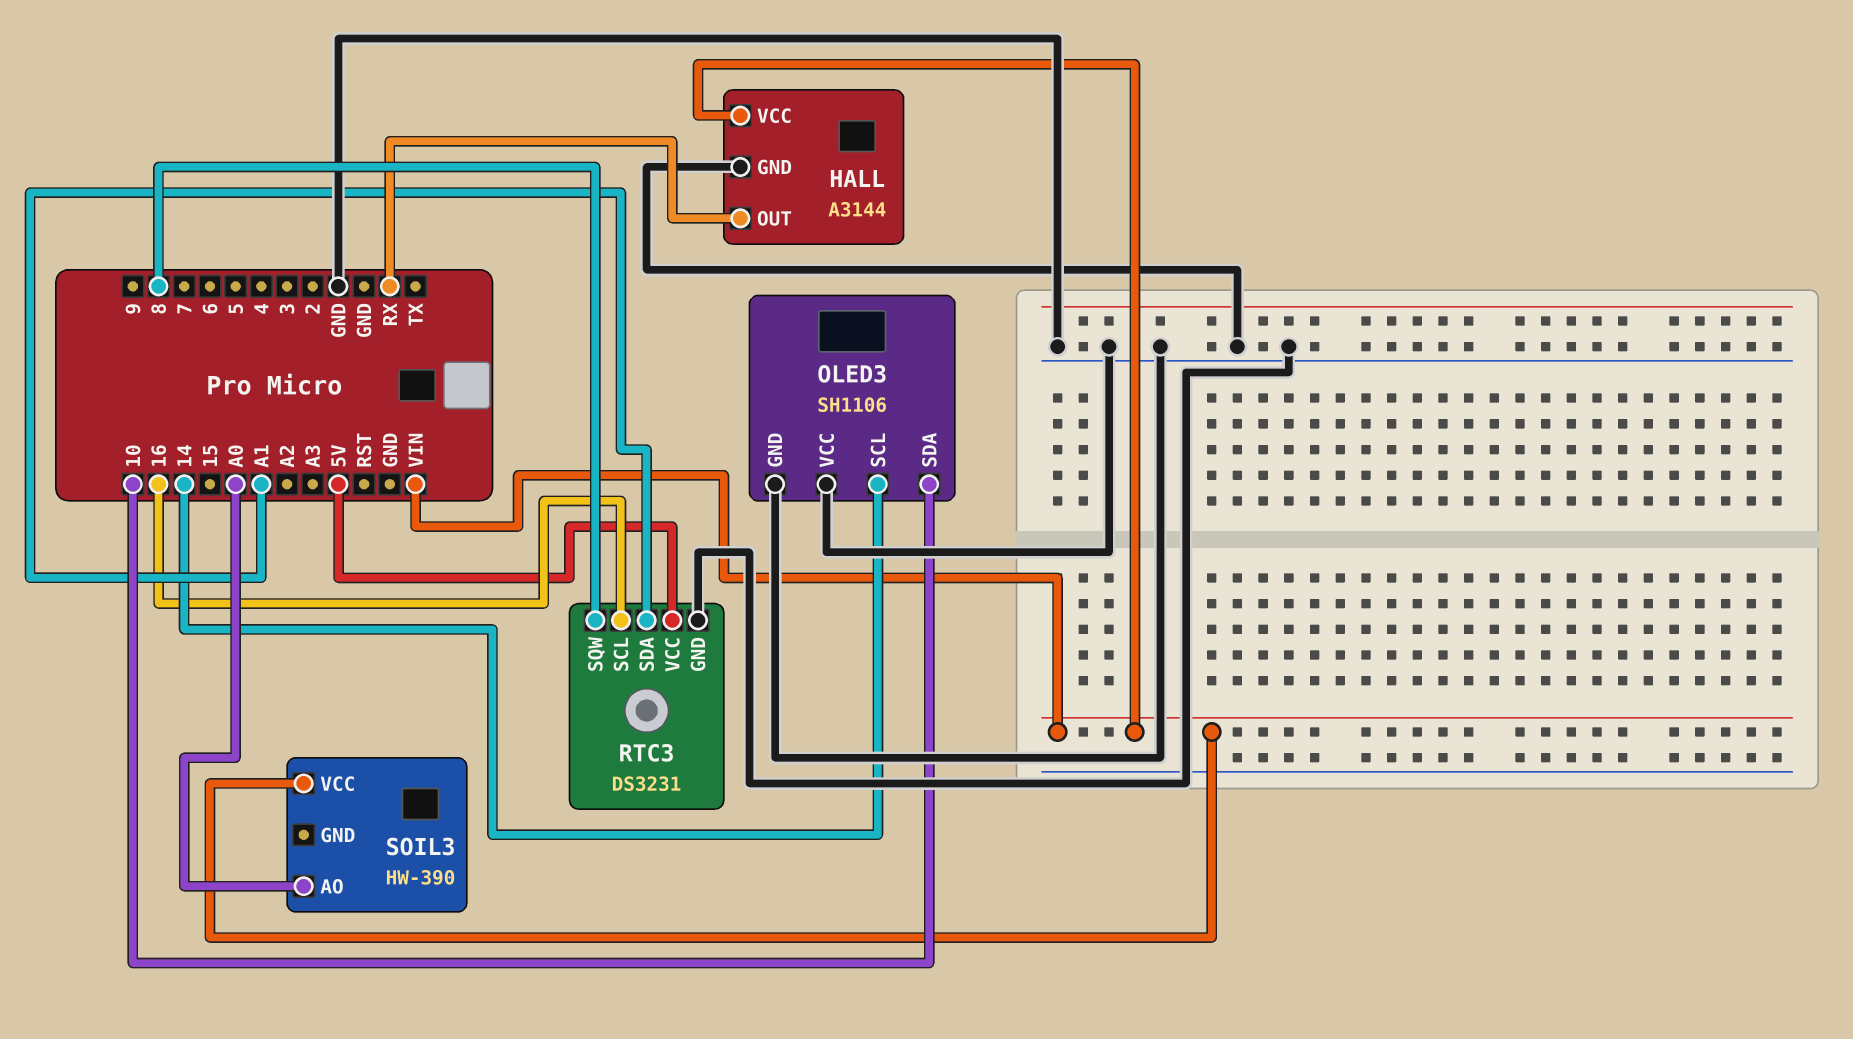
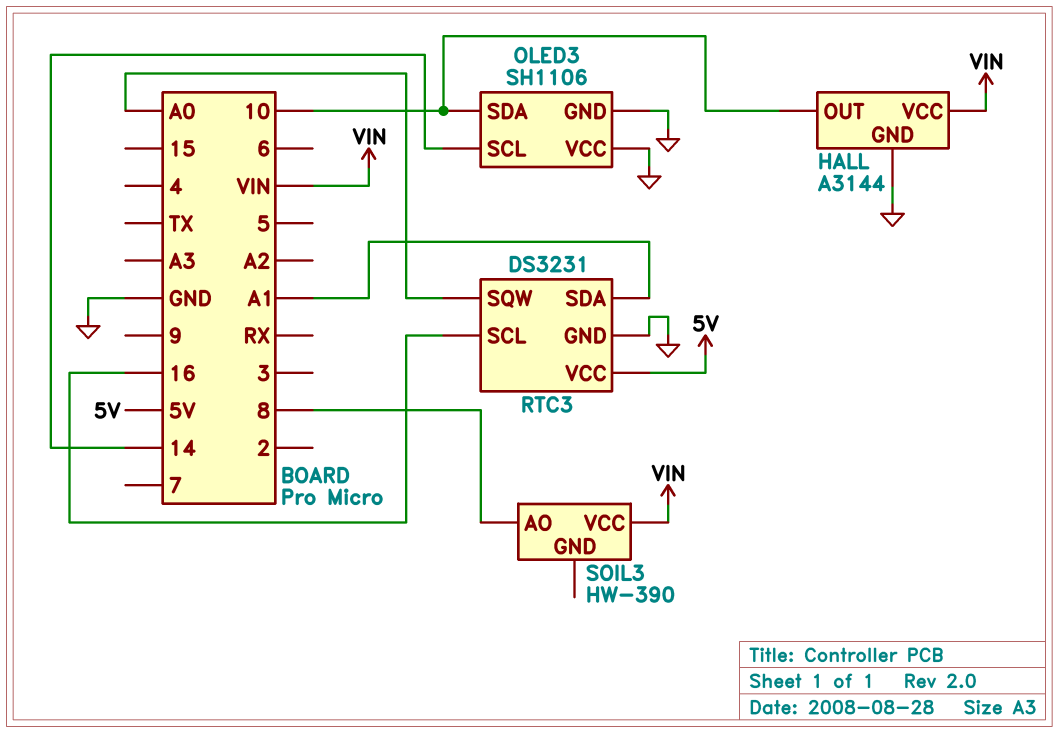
HALL pin OUT: RX -> 10
RTC3 pin SQW: 8 -> A0
SOIL3 pin AO: A0 -> 8

